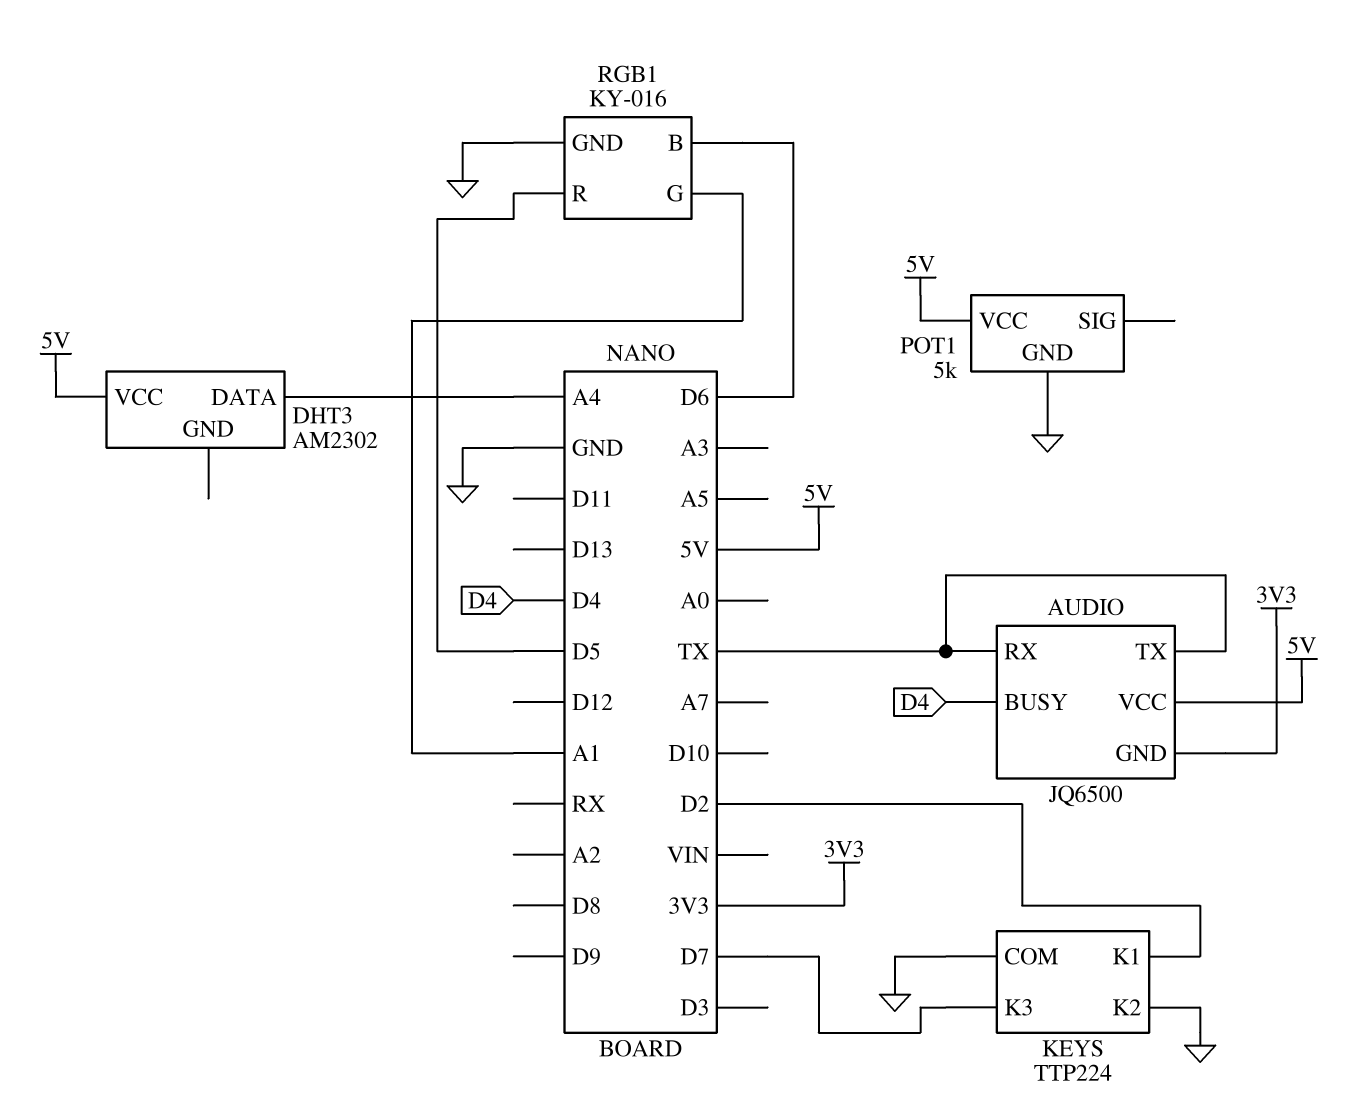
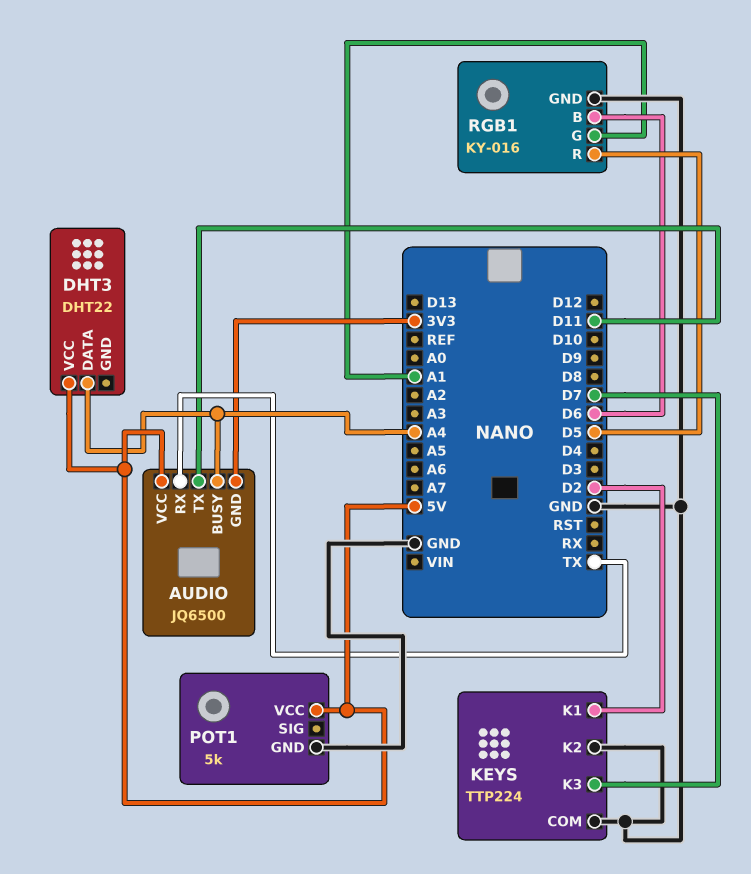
AUDIO pin BUSY: D4 -> A4
AUDIO pin TX: TX -> D11
DHT3: AM2302 -> DHT22

